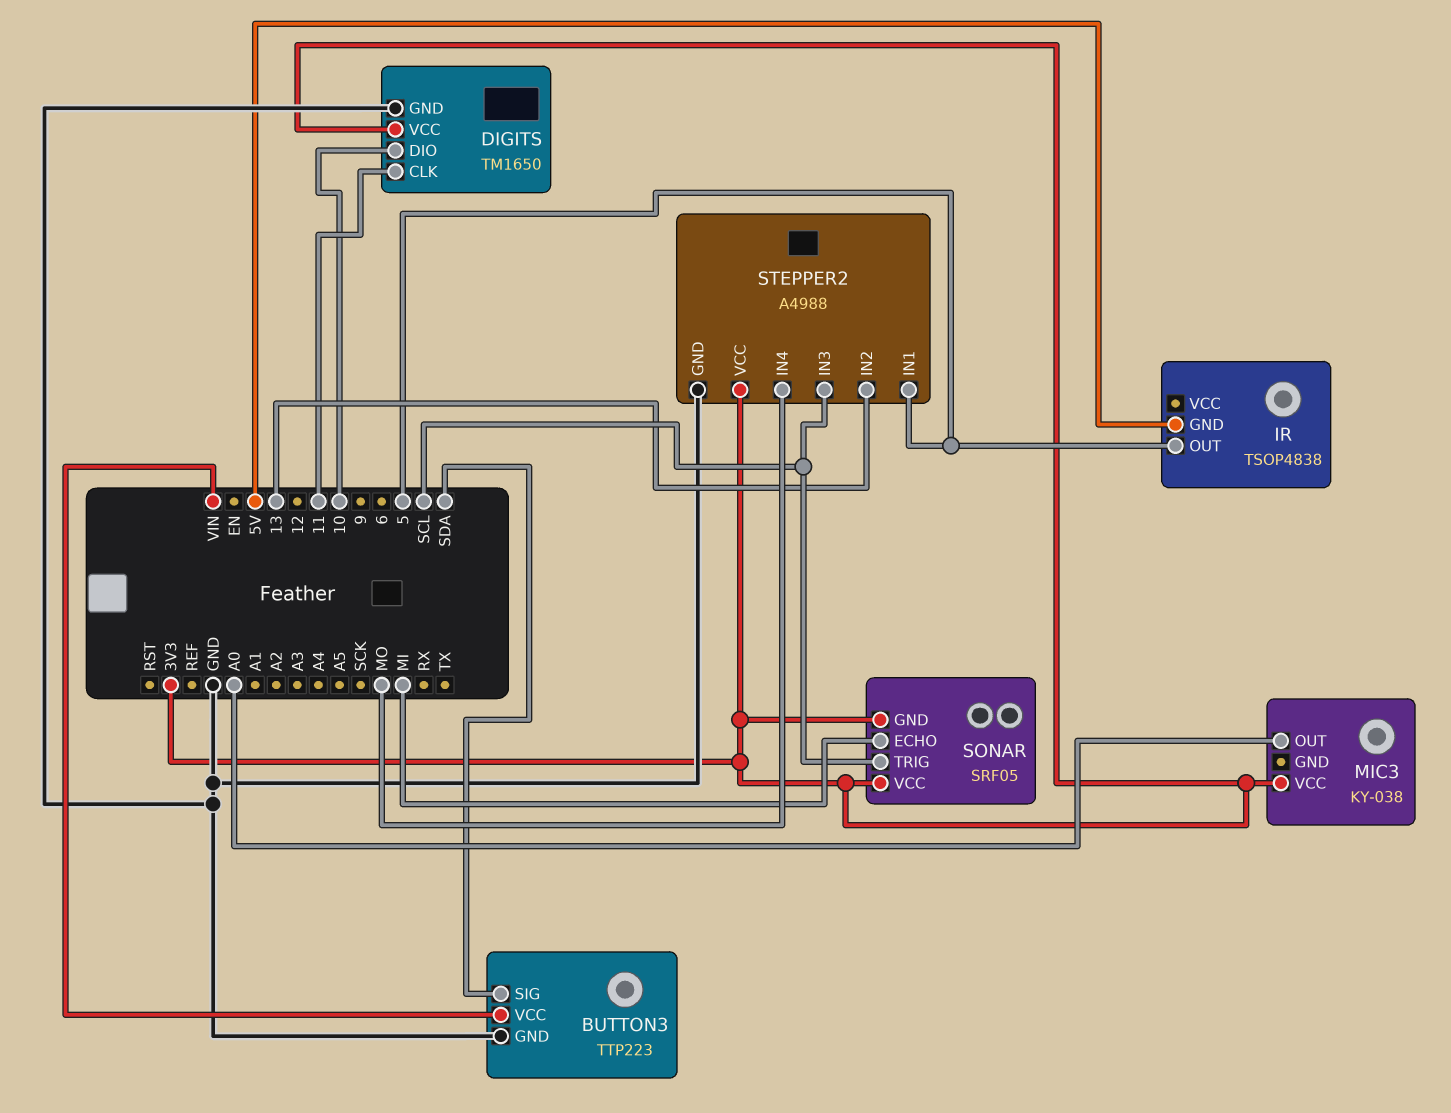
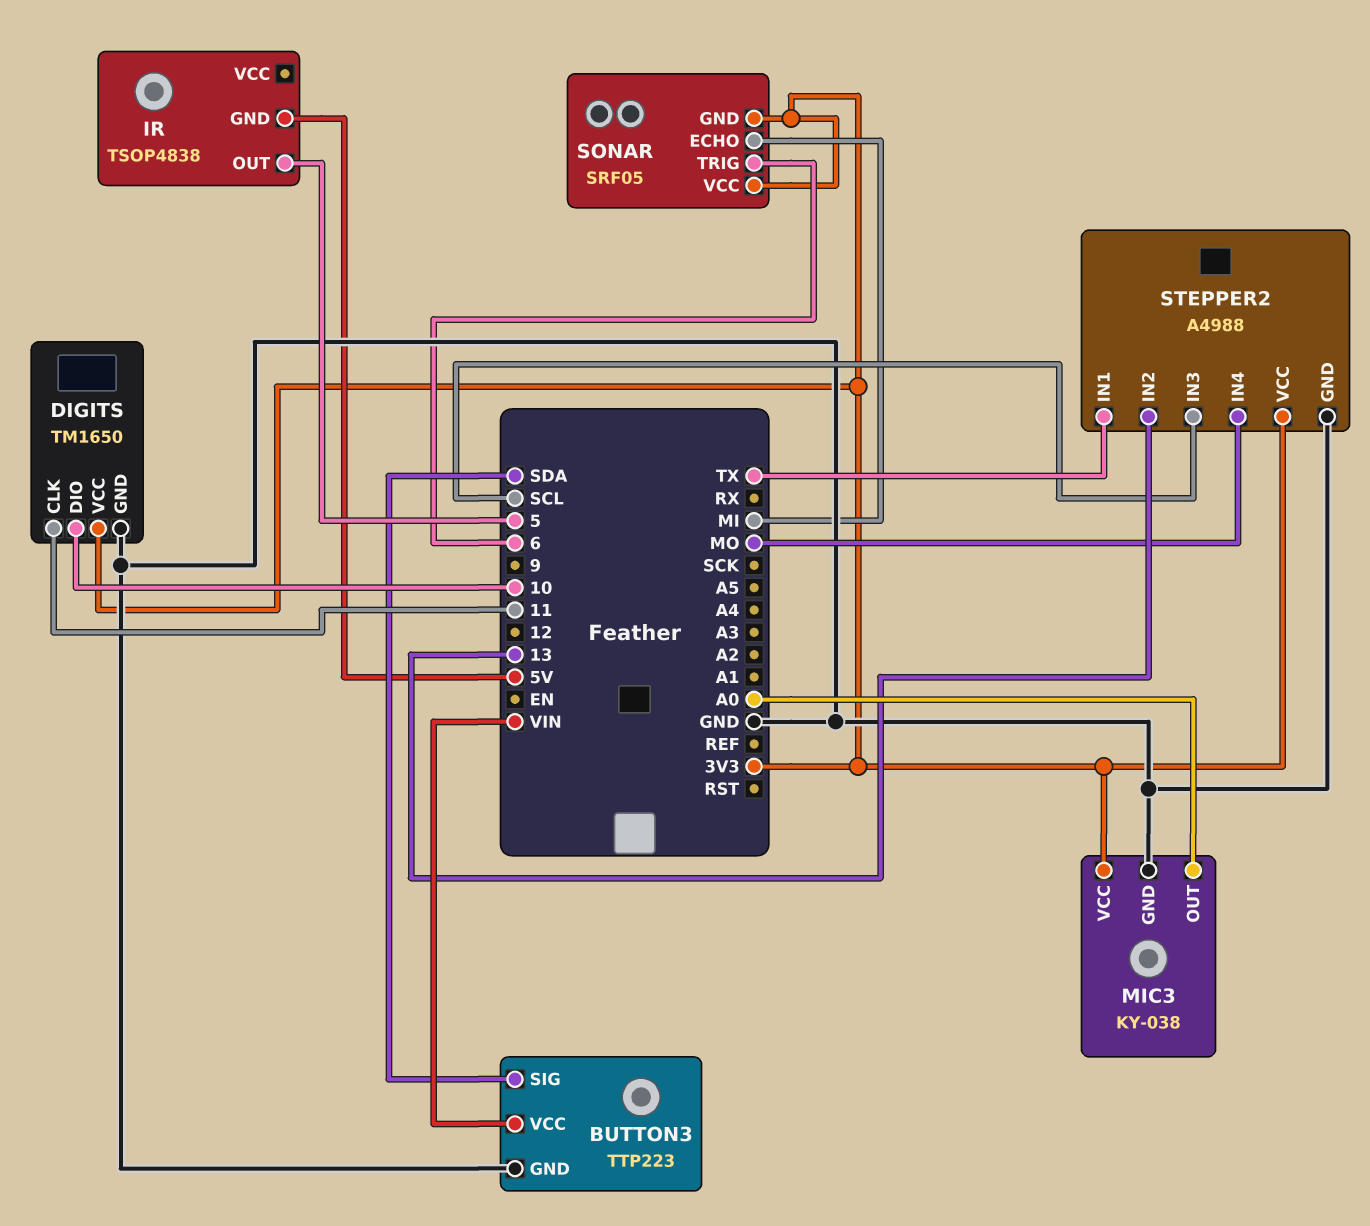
MIC3 pin GND: none -> GND
SONAR pin TRIG: SCL -> 6
STEPPER2 pin IN1: 5 -> TX

